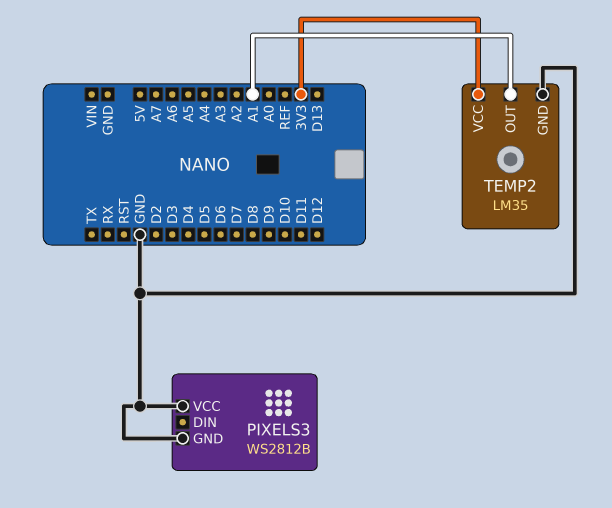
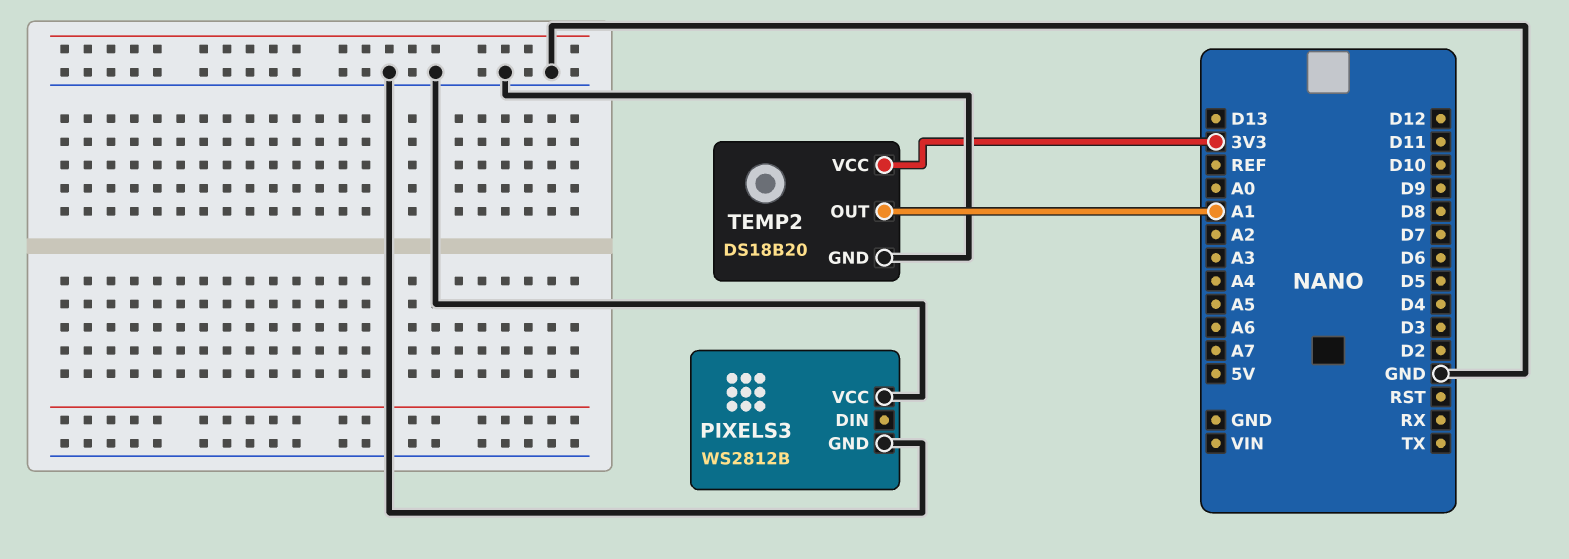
TEMP2: LM35 -> DS18B20

